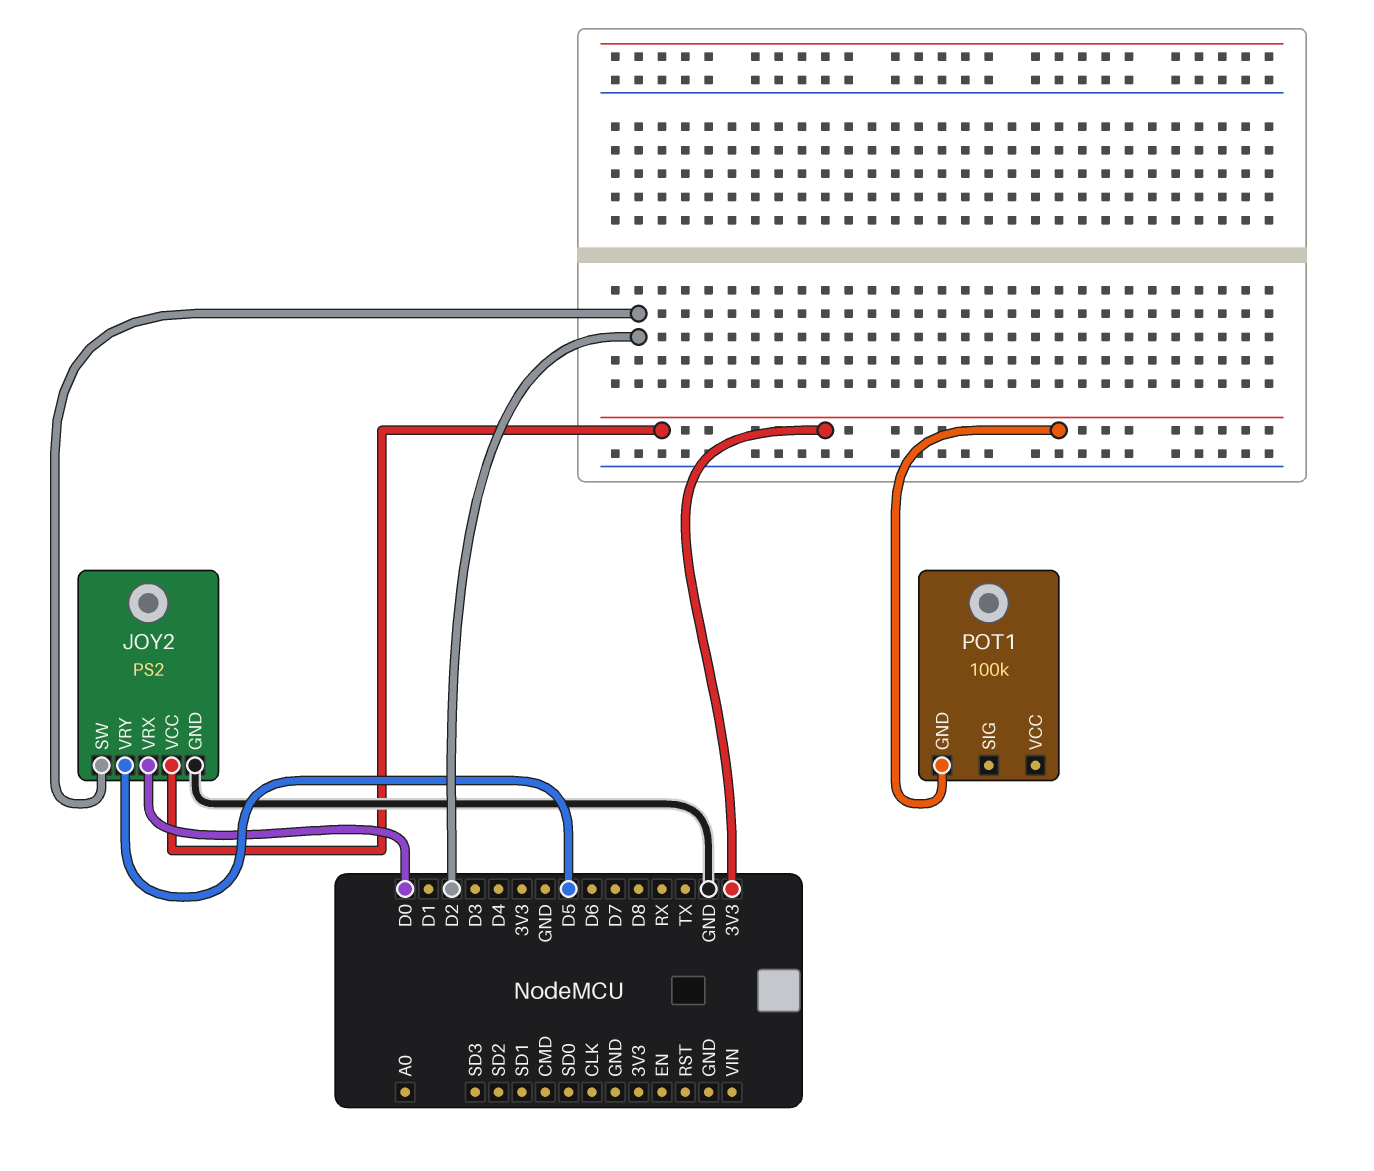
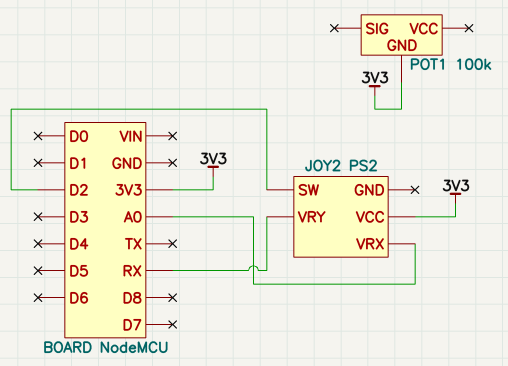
JOY2 pin GND: GND -> none
JOY2 pin VRX: D0 -> A0
JOY2 pin VRY: D5 -> RX

